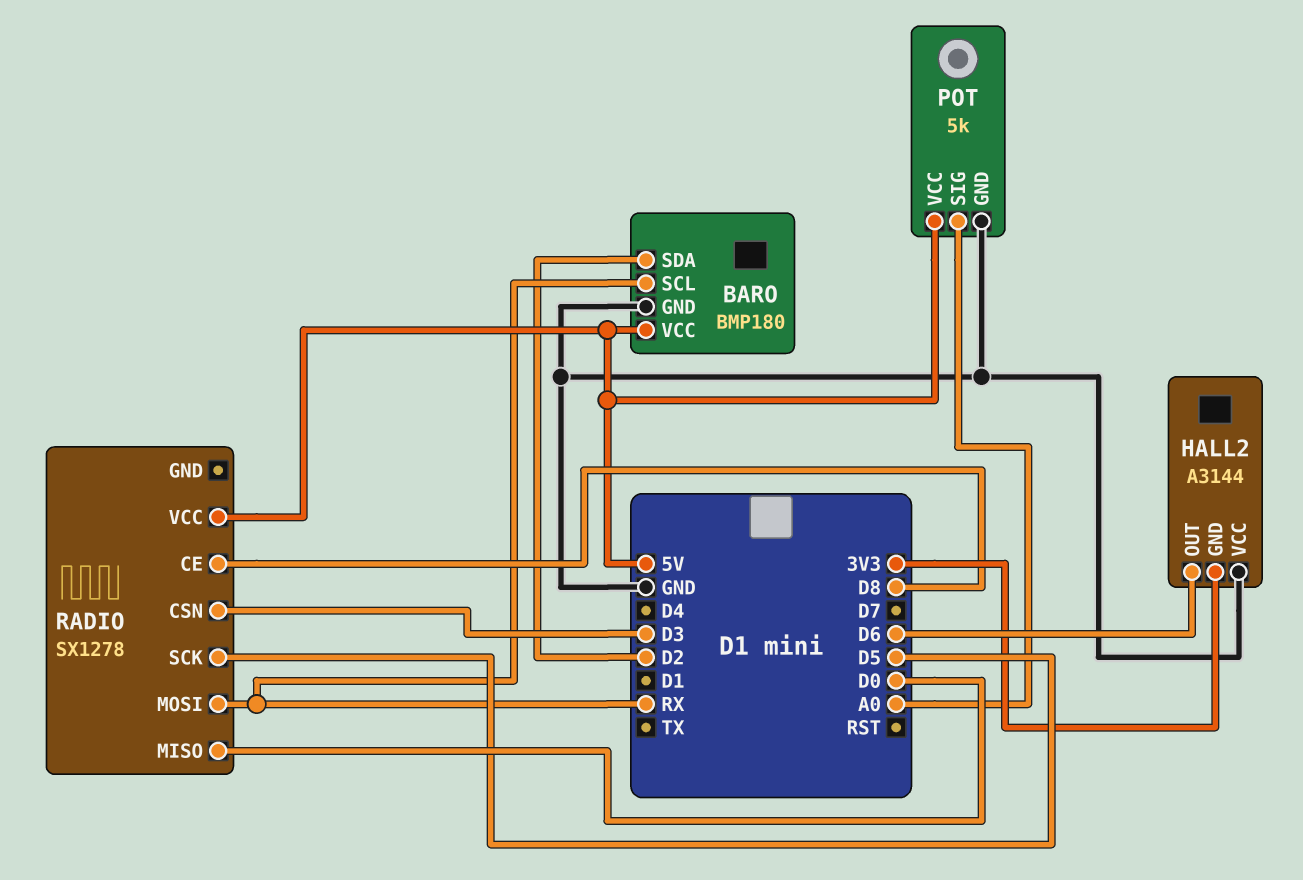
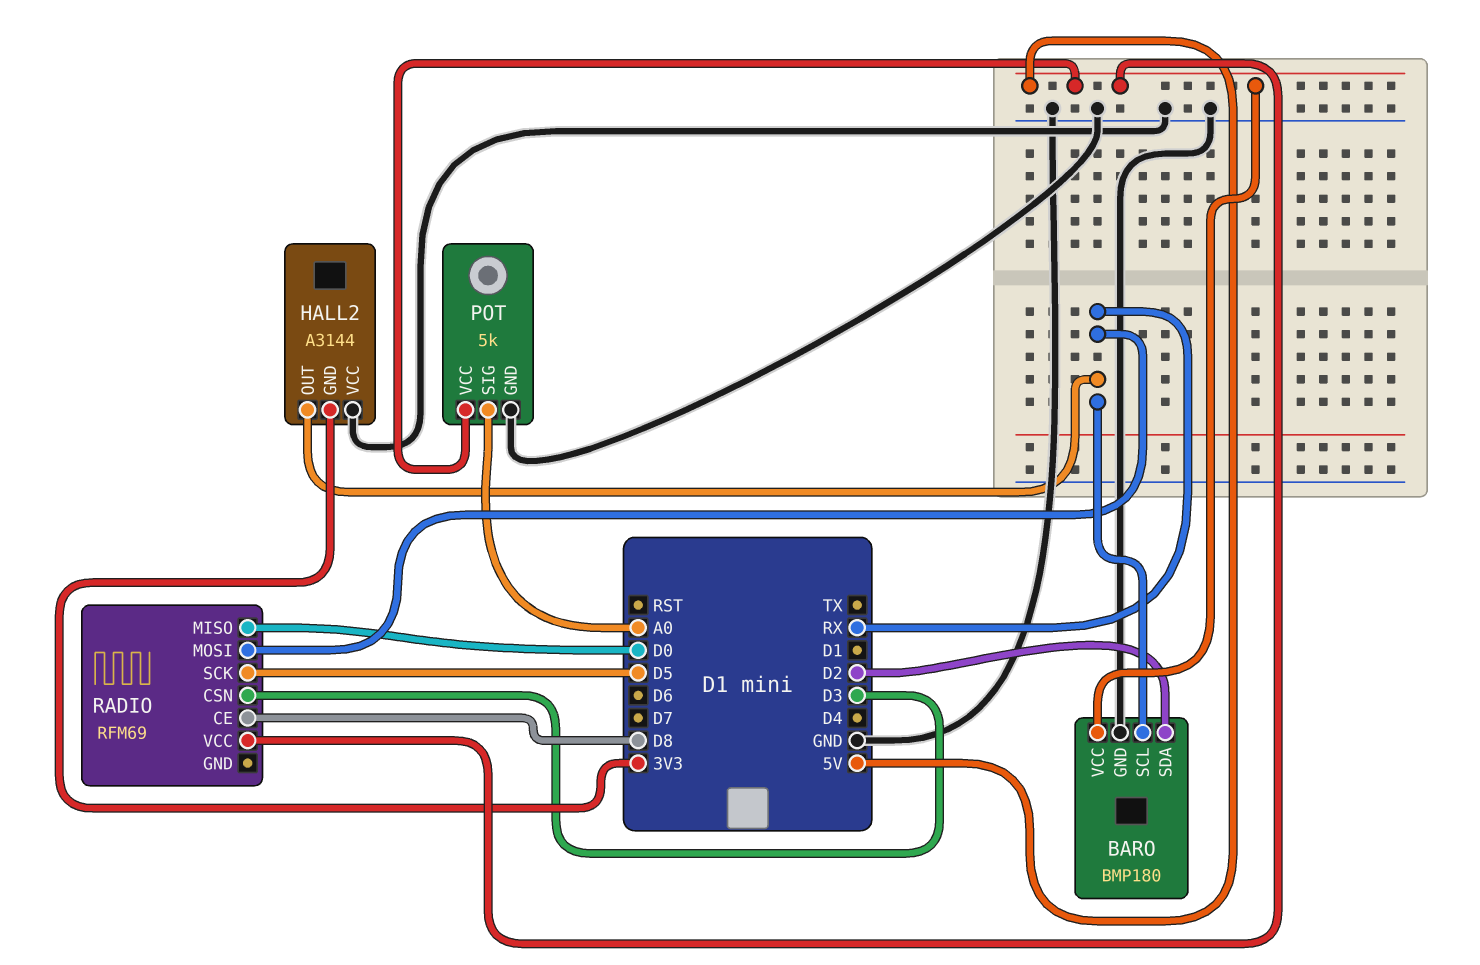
HALL2 pin OUT: D6 -> RX
RADIO: SX1278 -> RFM69

